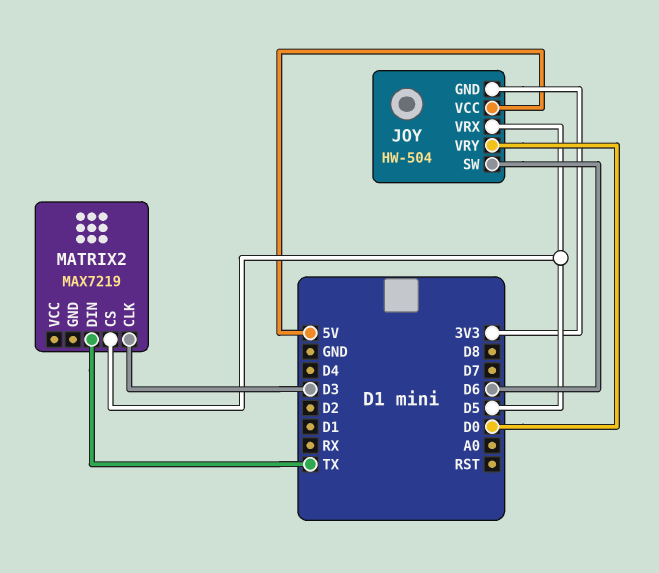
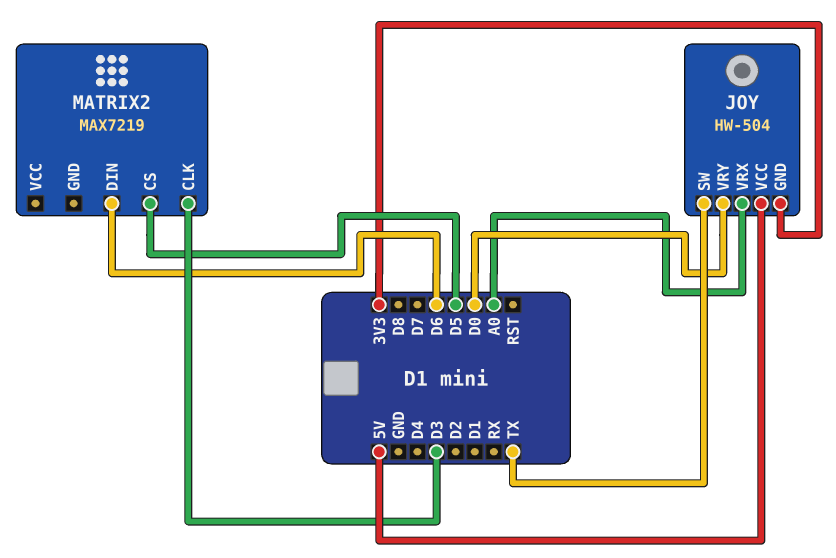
JOY pin SW: D6 -> TX
JOY pin VRX: D5 -> A0
MATRIX2 pin DIN: TX -> D6

